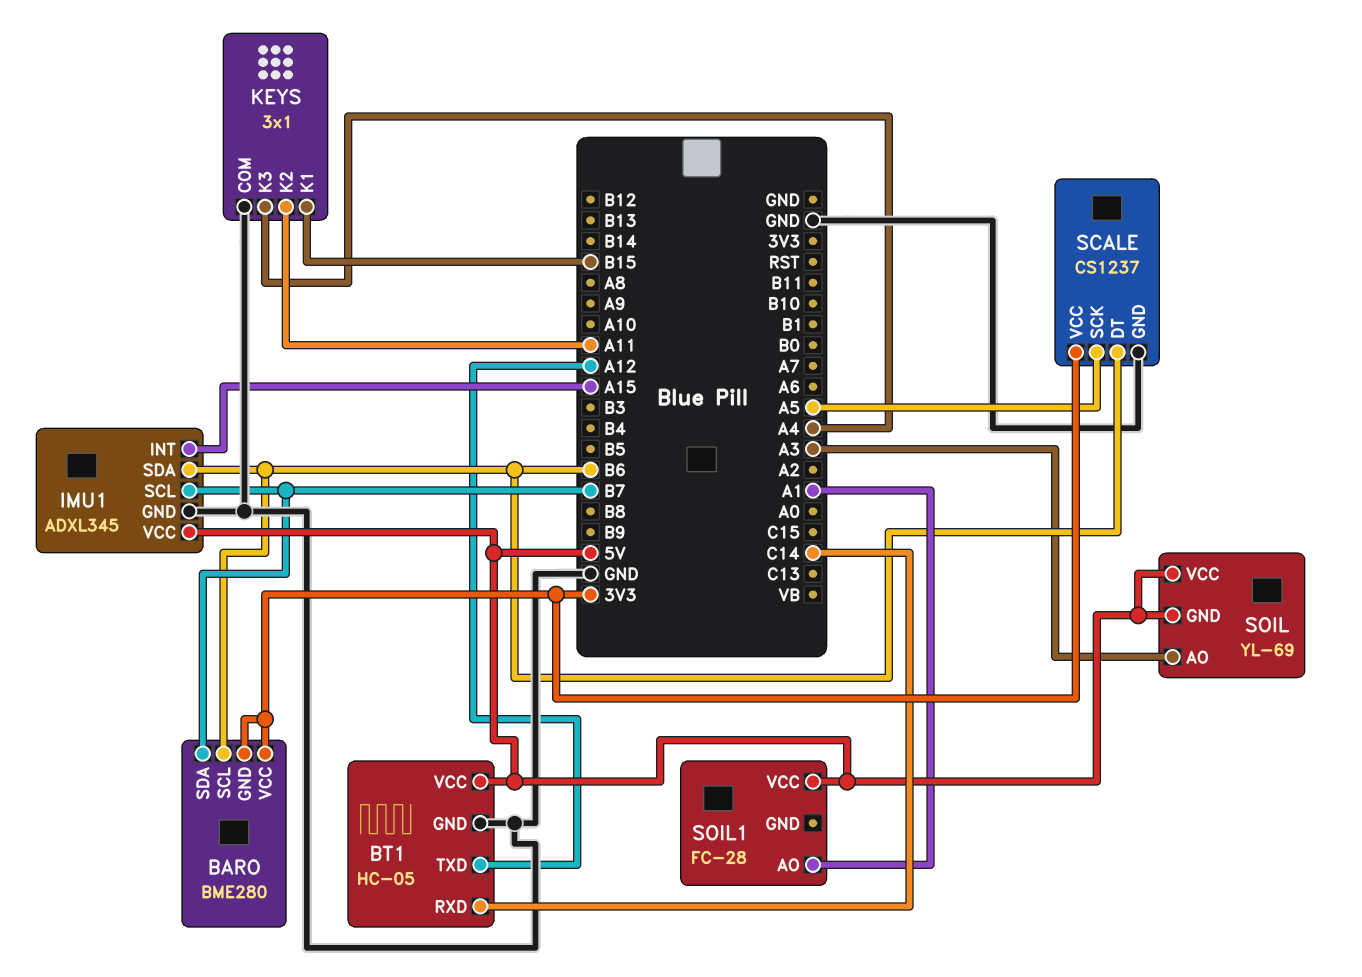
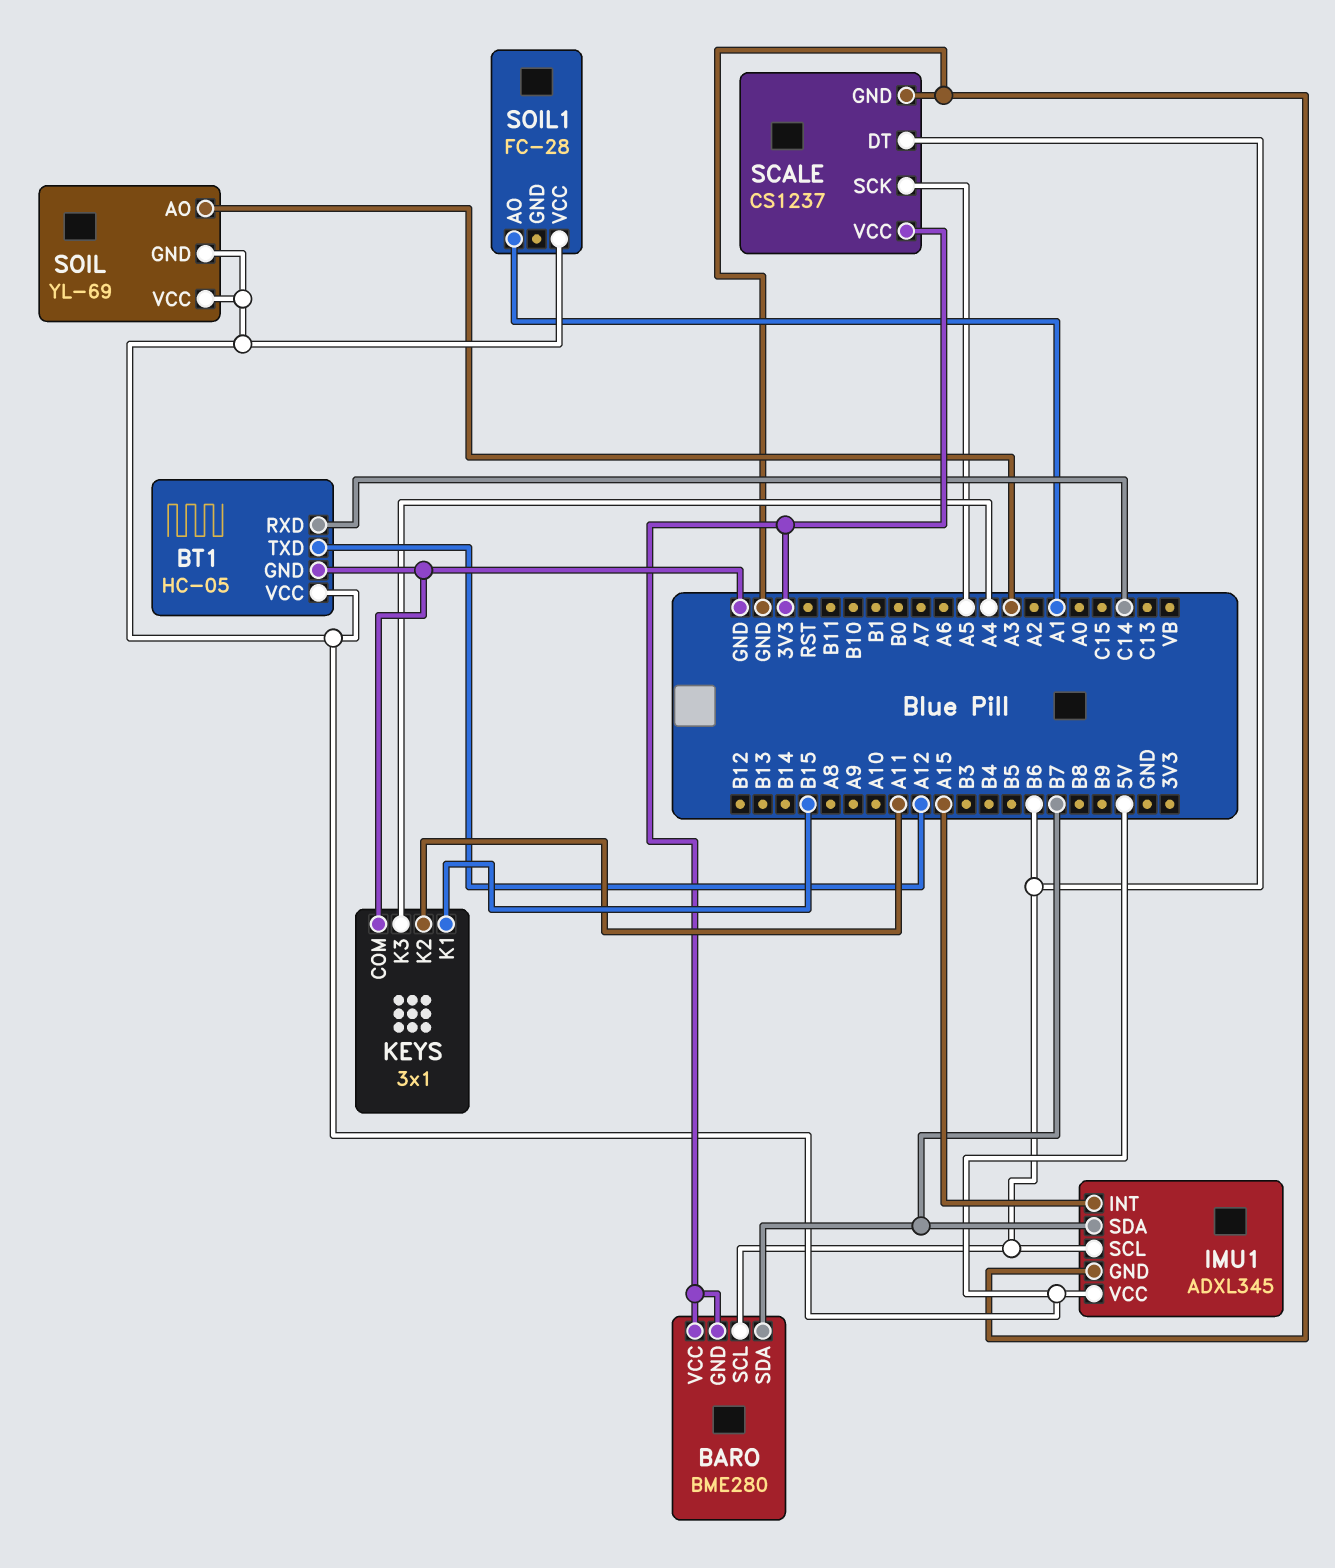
IMU1 pin SCL: B7 -> B6
IMU1 pin SDA: B6 -> B7

